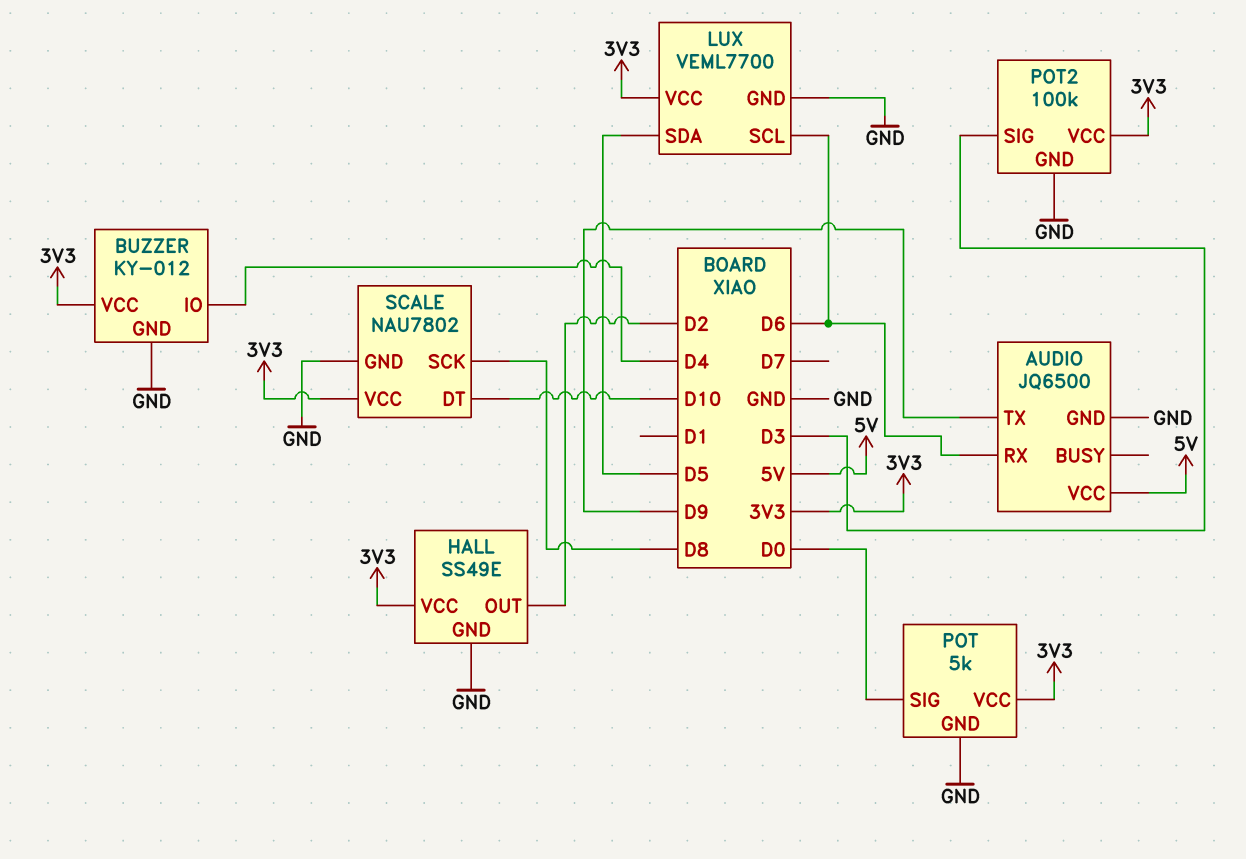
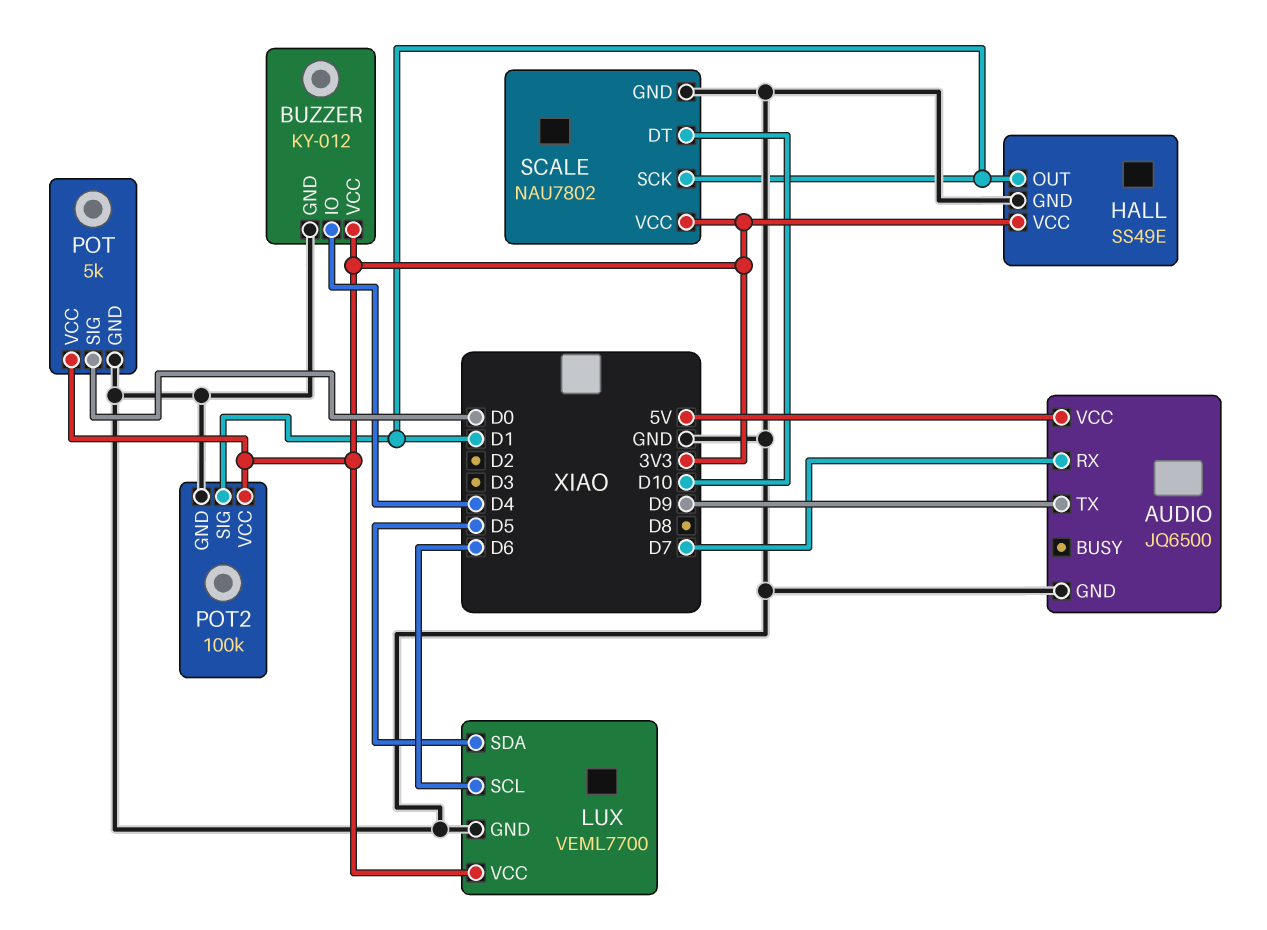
AUDIO pin RX: D6 -> D7
HALL pin OUT: D2 -> D1
POT2 pin SIG: D3 -> D1
SCALE pin SCK: D8 -> D1

